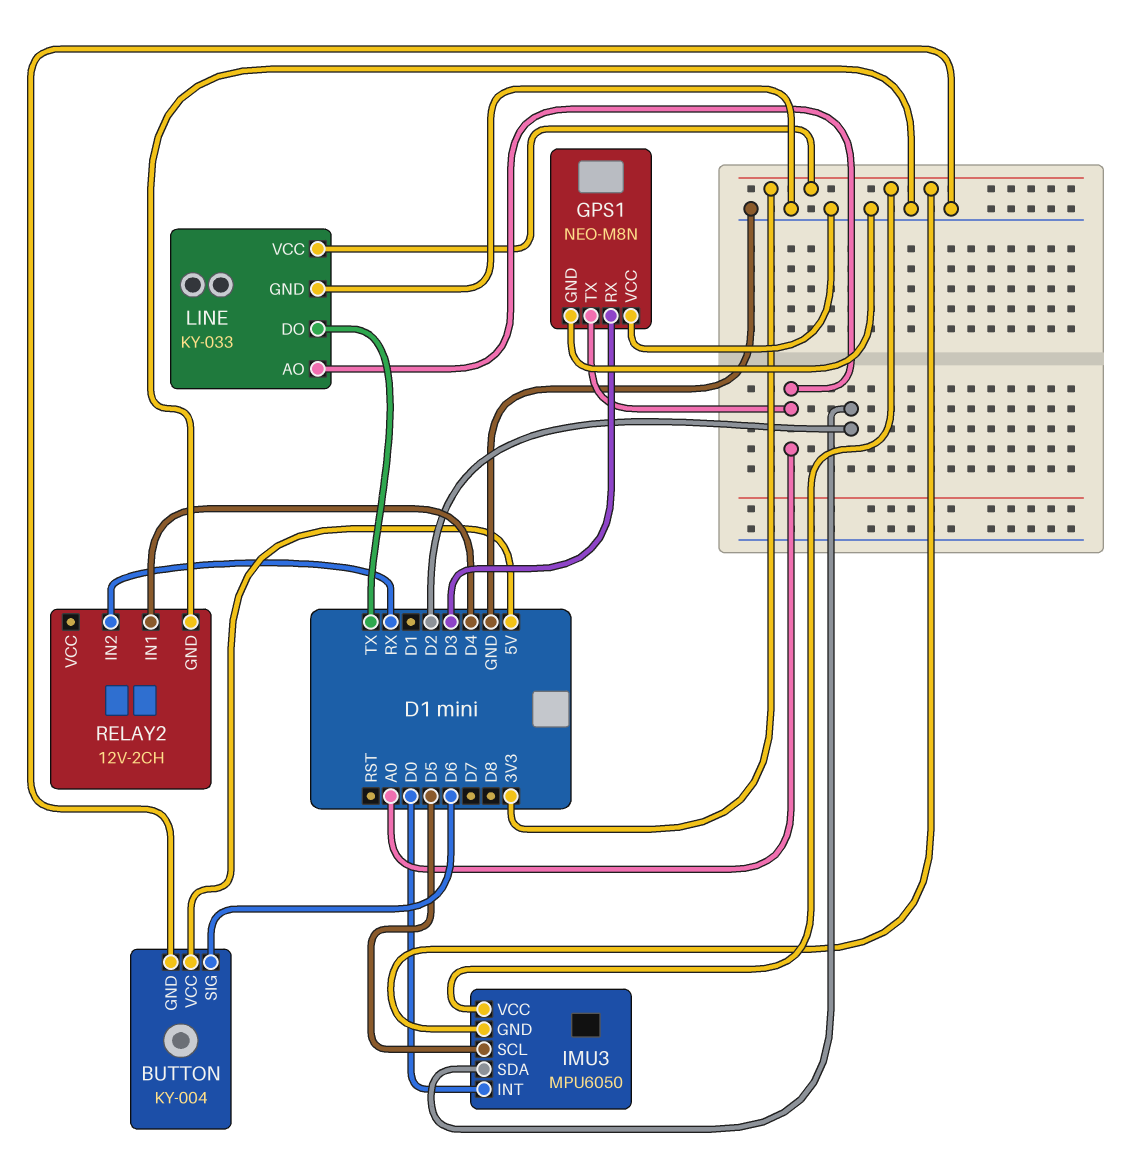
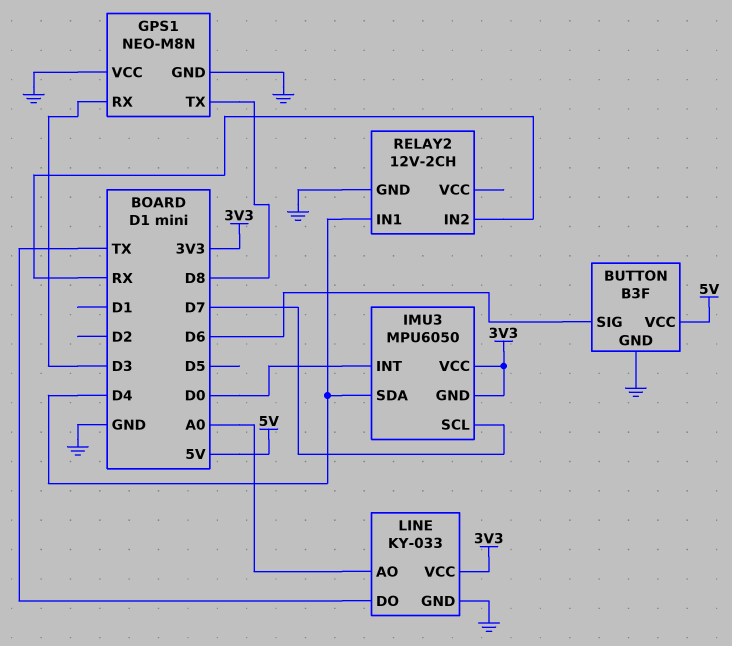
BUTTON: KY-004 -> B3F
GPS1 pin TX: A0 -> D8
IMU3 pin SCL: D5 -> D7
IMU3 pin SDA: D2 -> D4

